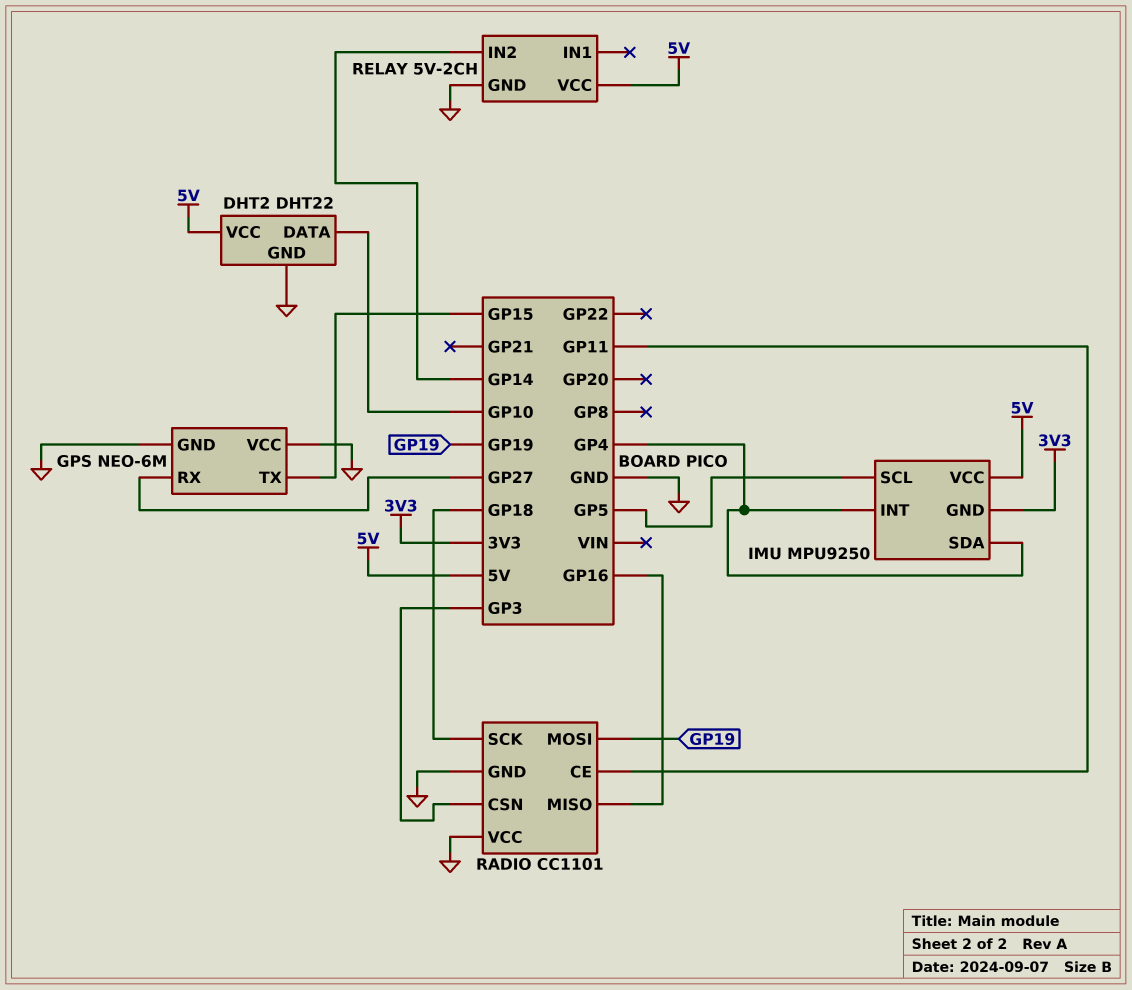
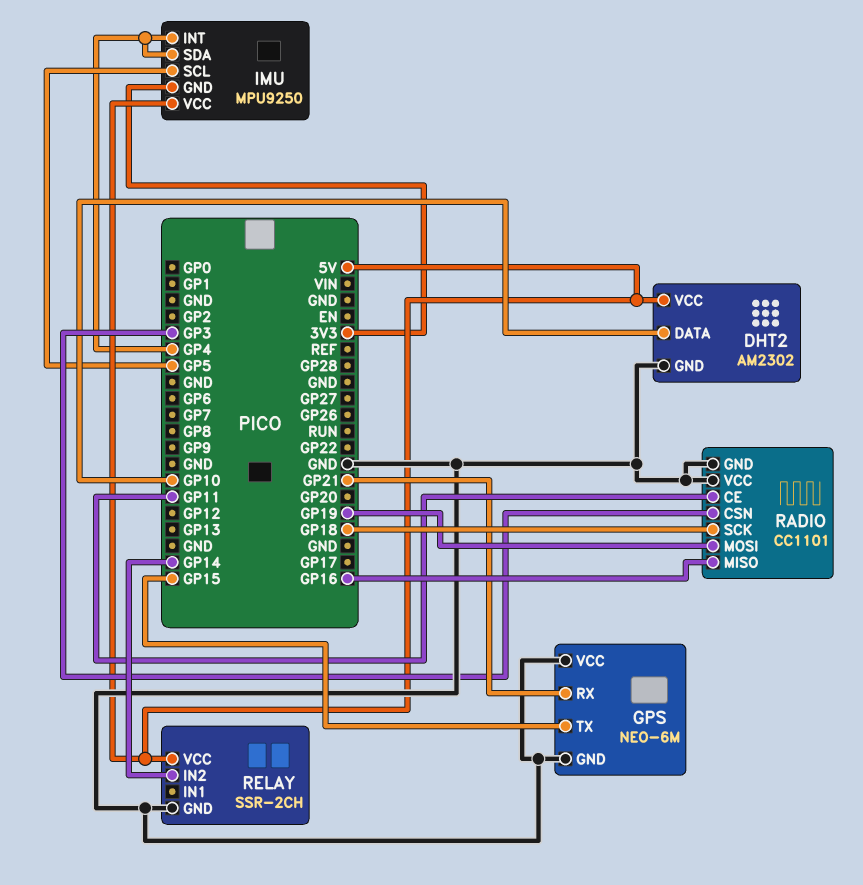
DHT2: DHT22 -> AM2302
GPS pin RX: GP27 -> GP21
RELAY: 5V-2CH -> SSR-2CH

